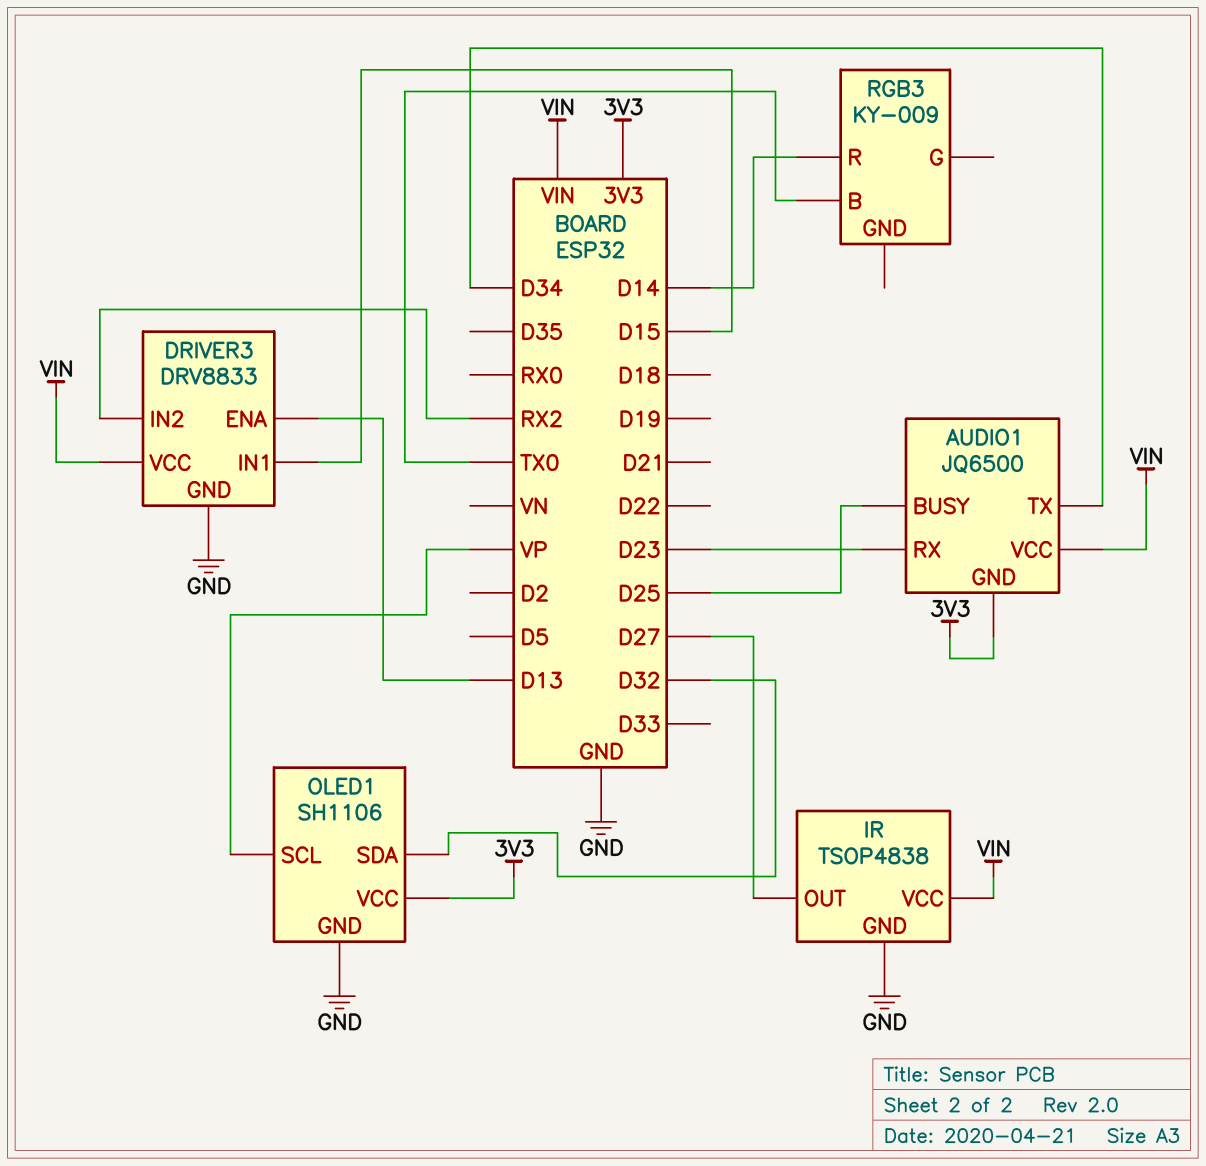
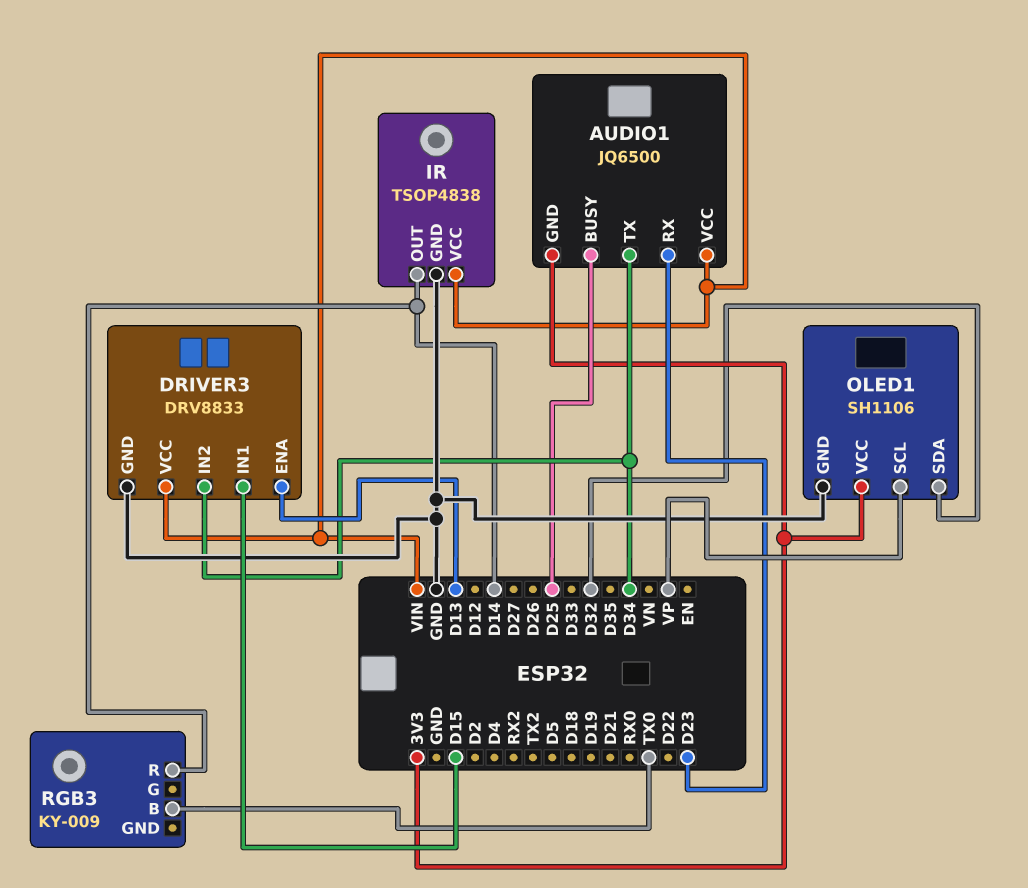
DRIVER3 pin IN2: RX2 -> D34
IR pin OUT: D27 -> D14

